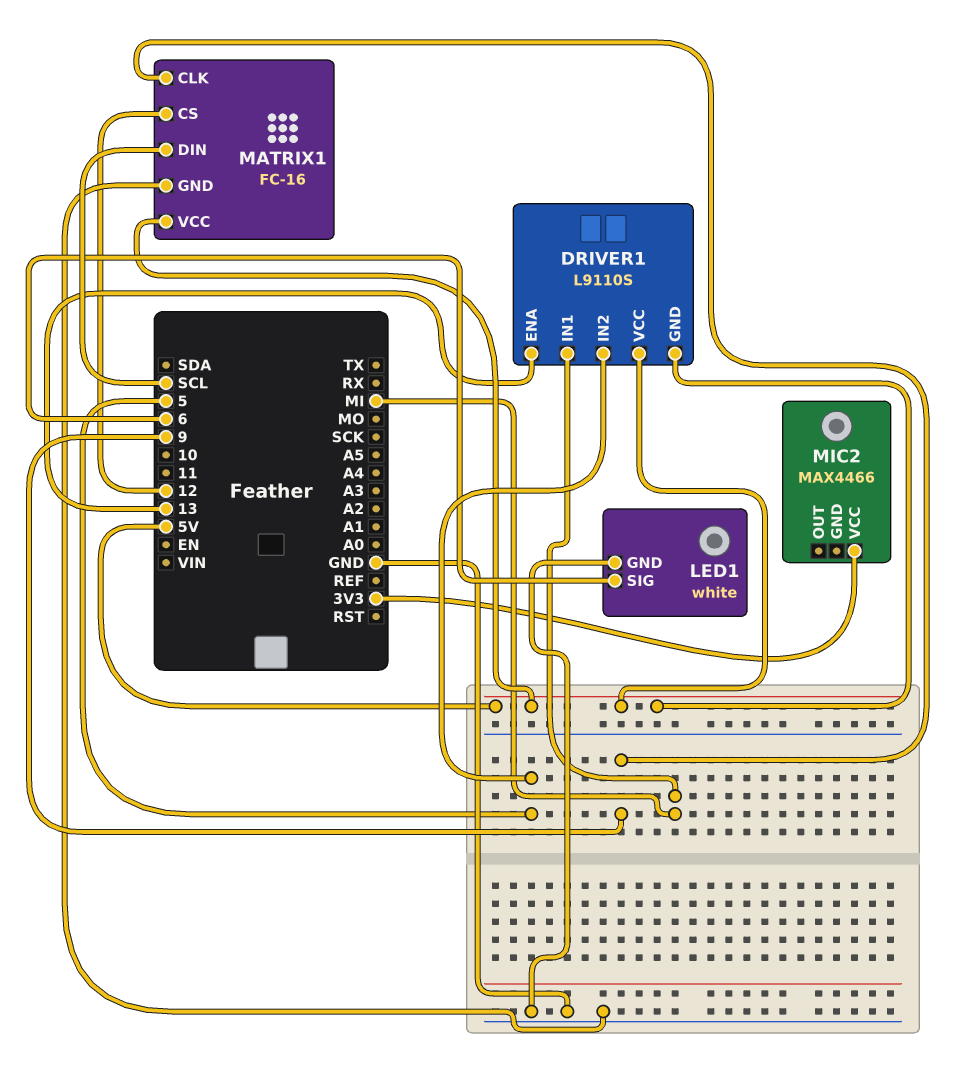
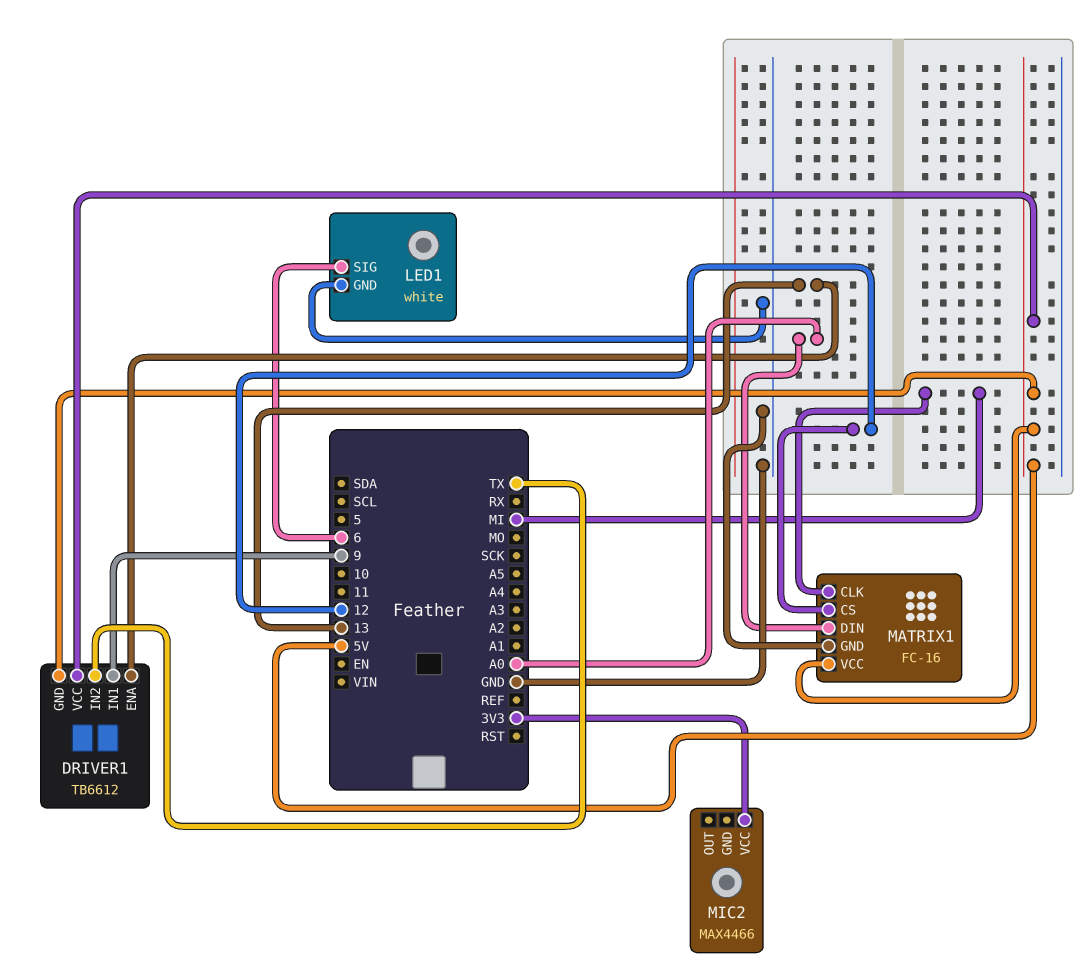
DRIVER1: L9110S -> TB6612
DRIVER1 pin IN1: MI -> 9
DRIVER1 pin IN2: 5 -> TX
MATRIX1 pin CLK: 9 -> MI
MATRIX1 pin DIN: SCL -> A0

